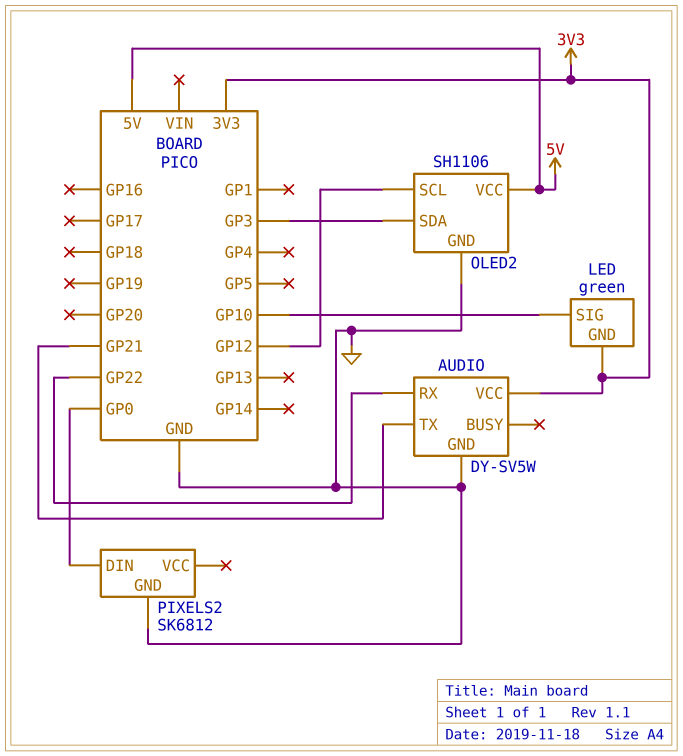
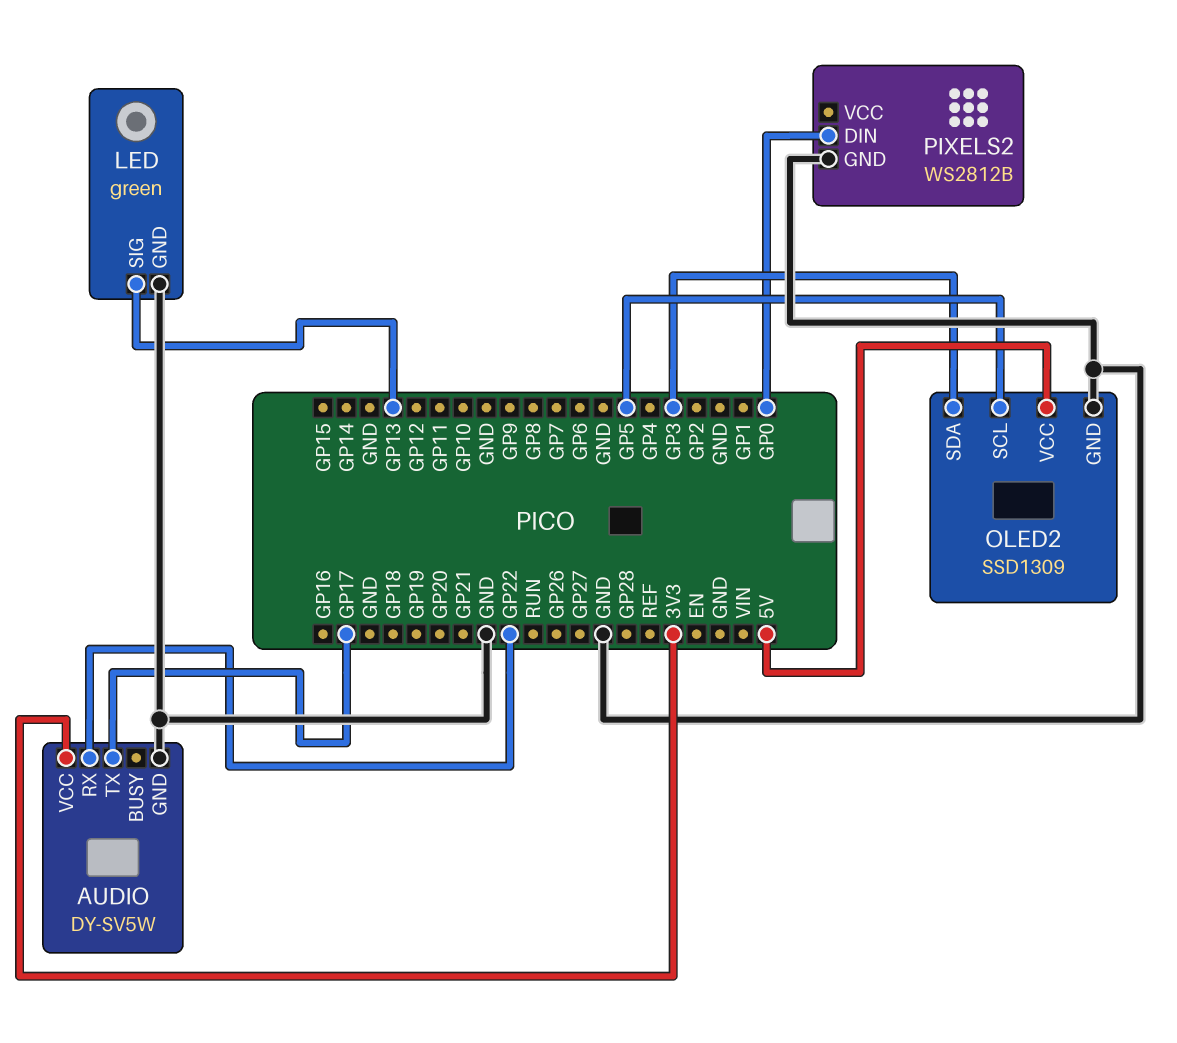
AUDIO pin TX: GP21 -> GP17
LED pin GND: 3V3 -> GND
LED pin SIG: GP10 -> GP13
OLED2: SH1106 -> SSD1309
OLED2 pin SCL: GP12 -> GP5
PIXELS2: SK6812 -> WS2812B

